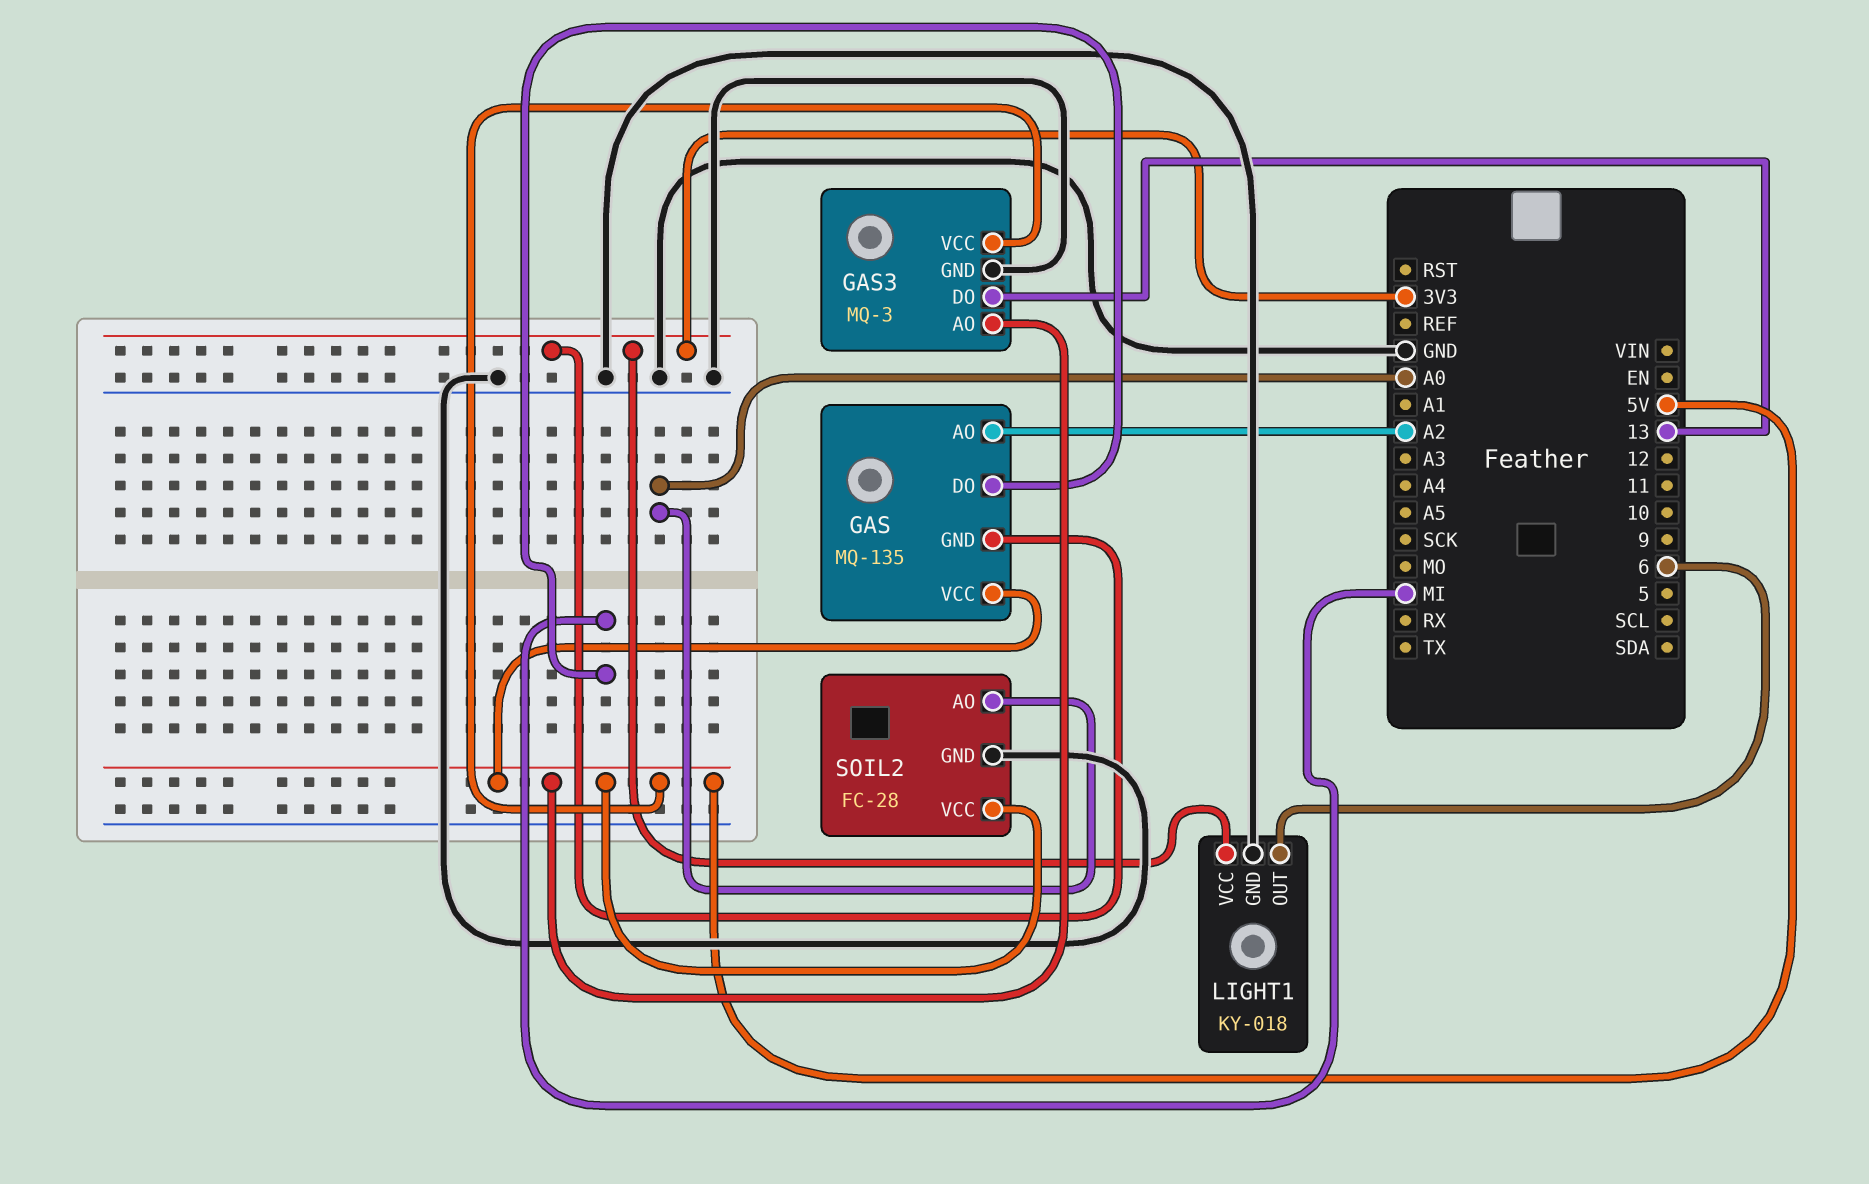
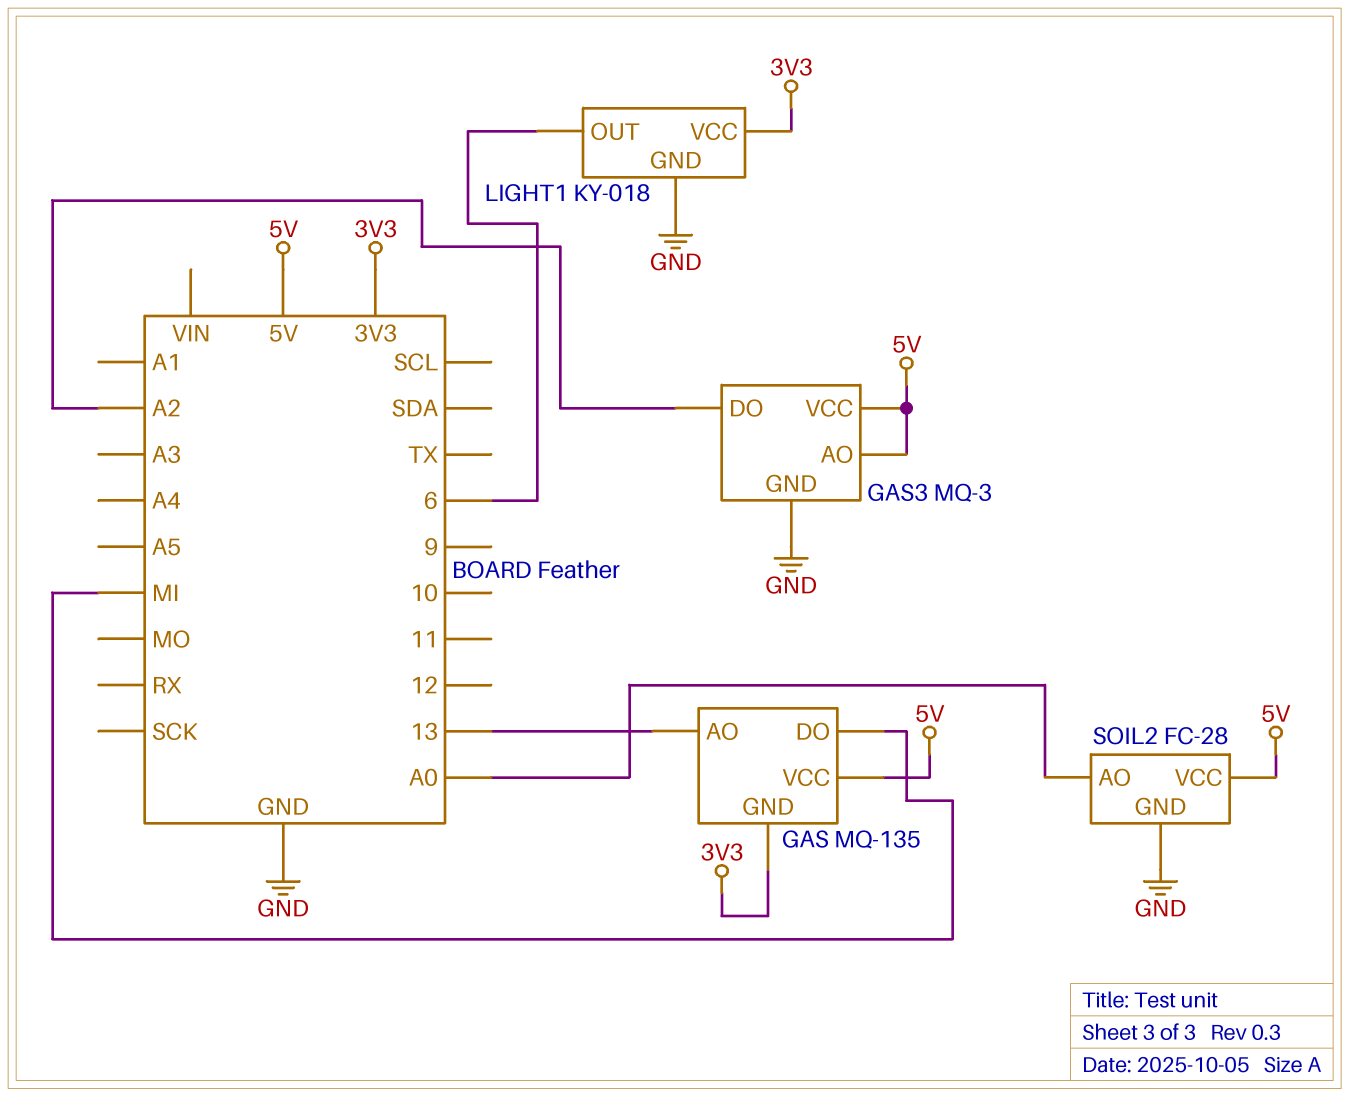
GAS pin AO: A2 -> 13
GAS3 pin DO: 13 -> A2

